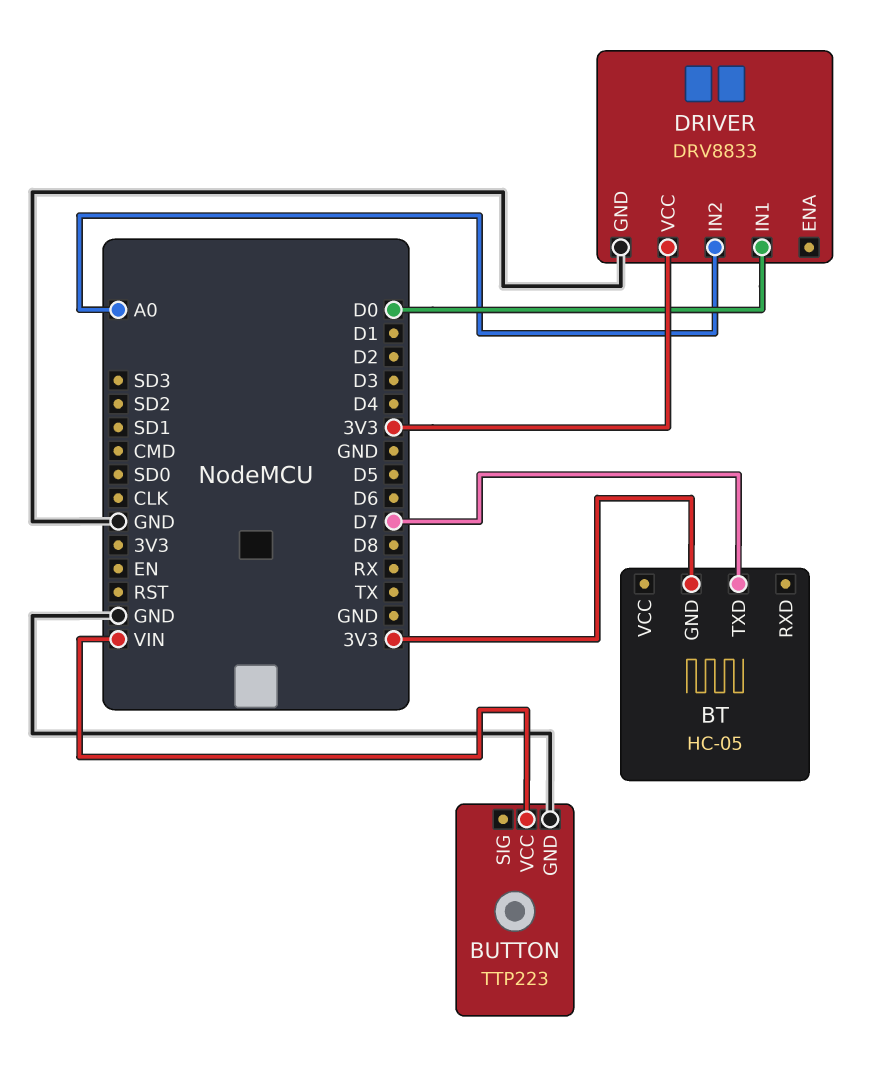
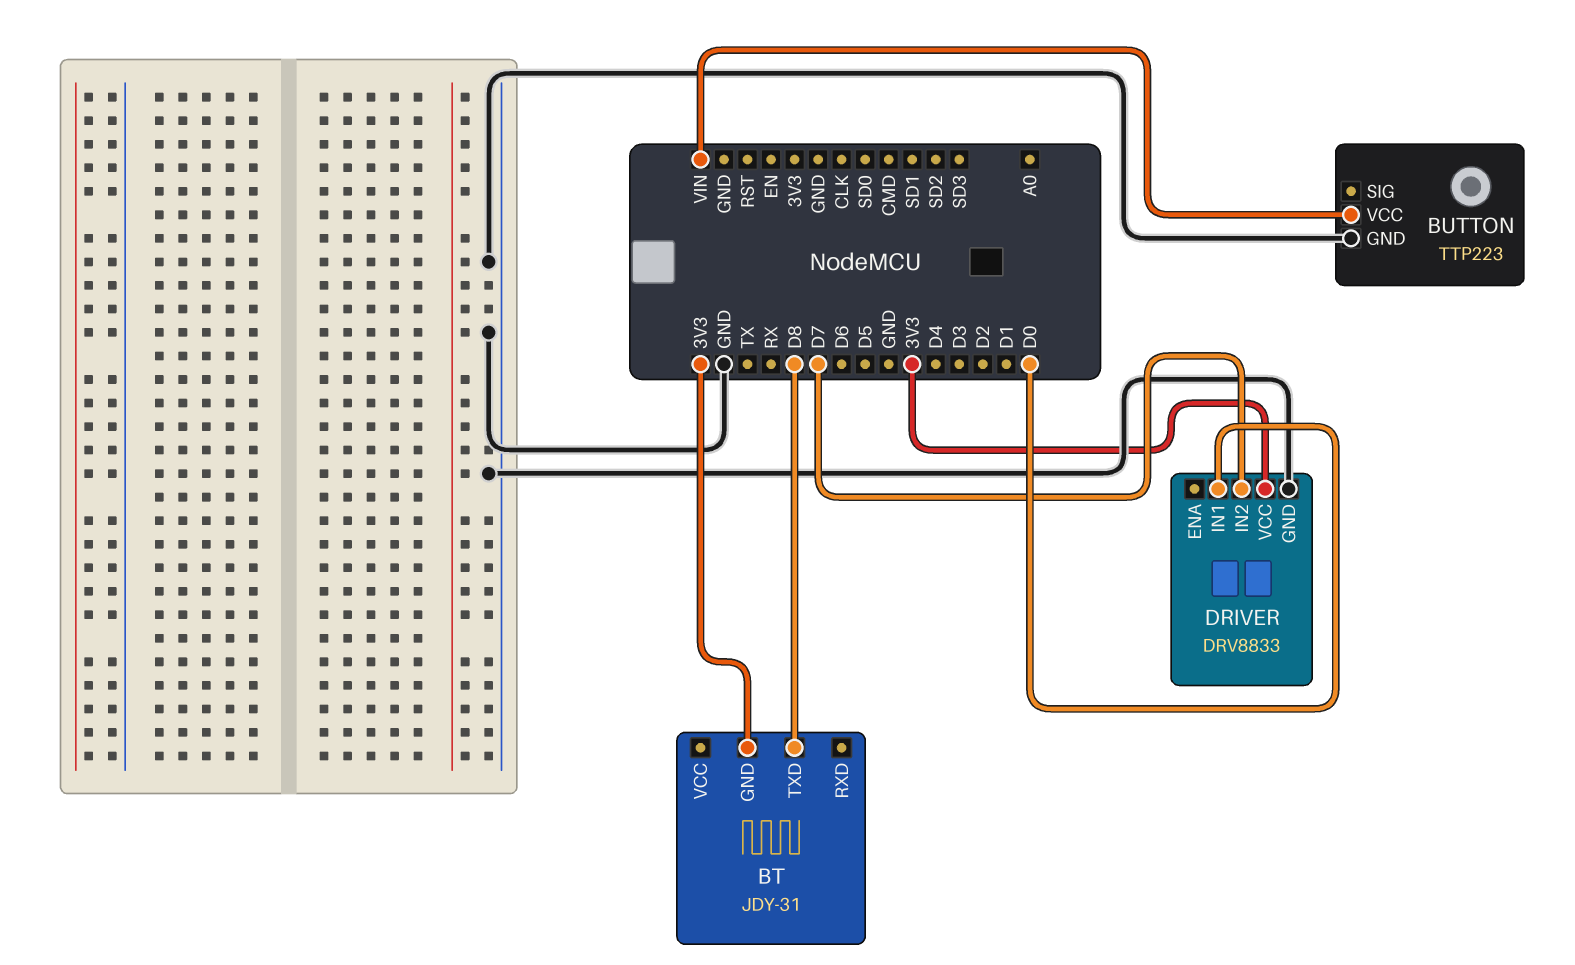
BT: HC-05 -> JDY-31
BT pin TXD: D7 -> D8
DRIVER pin IN2: A0 -> D7

